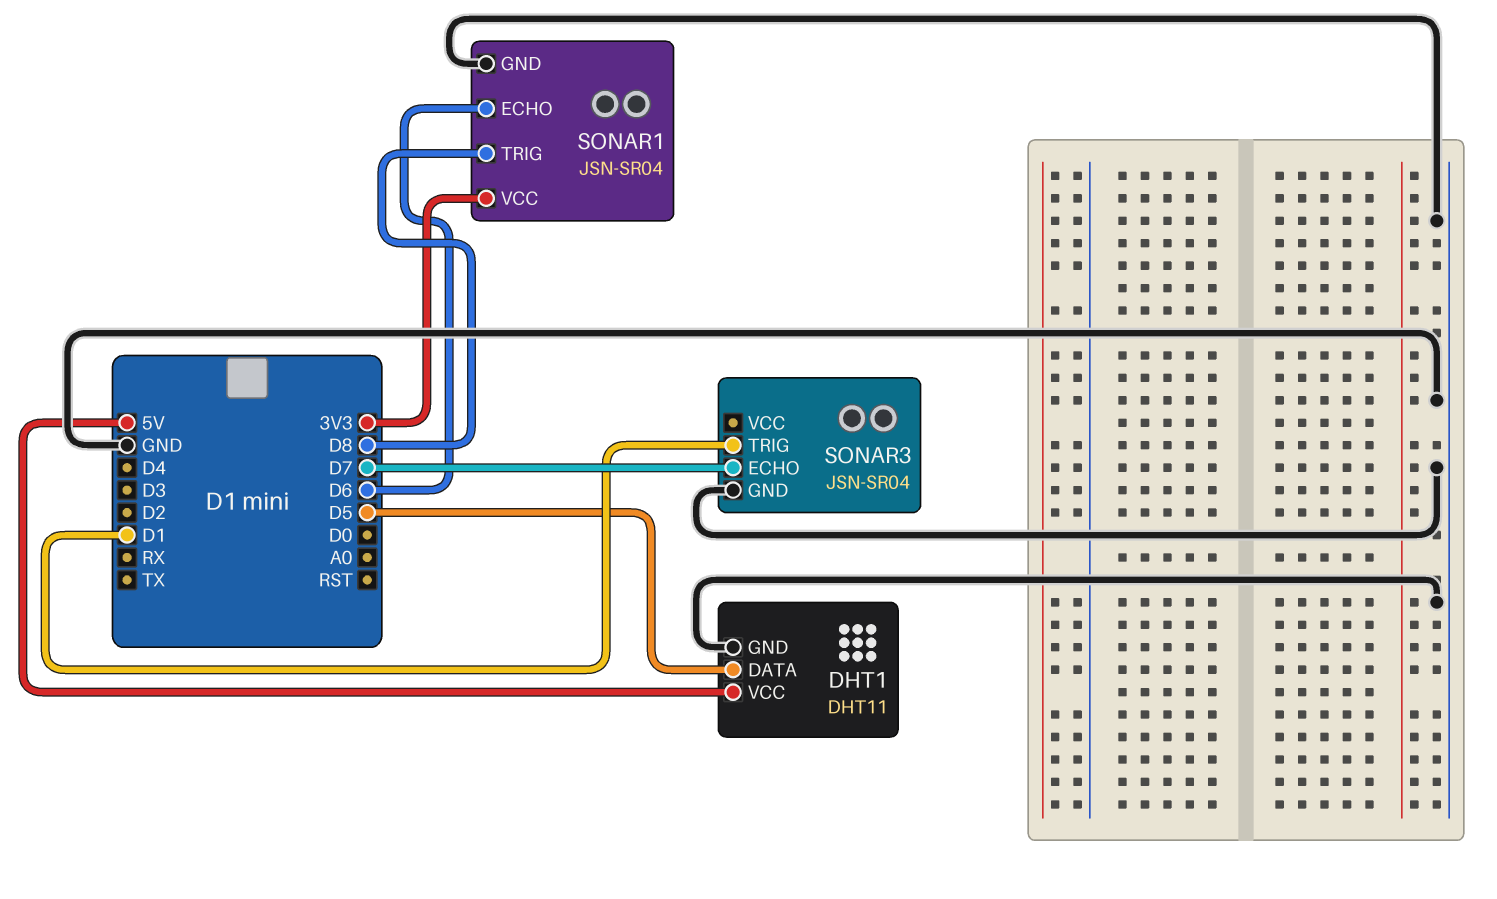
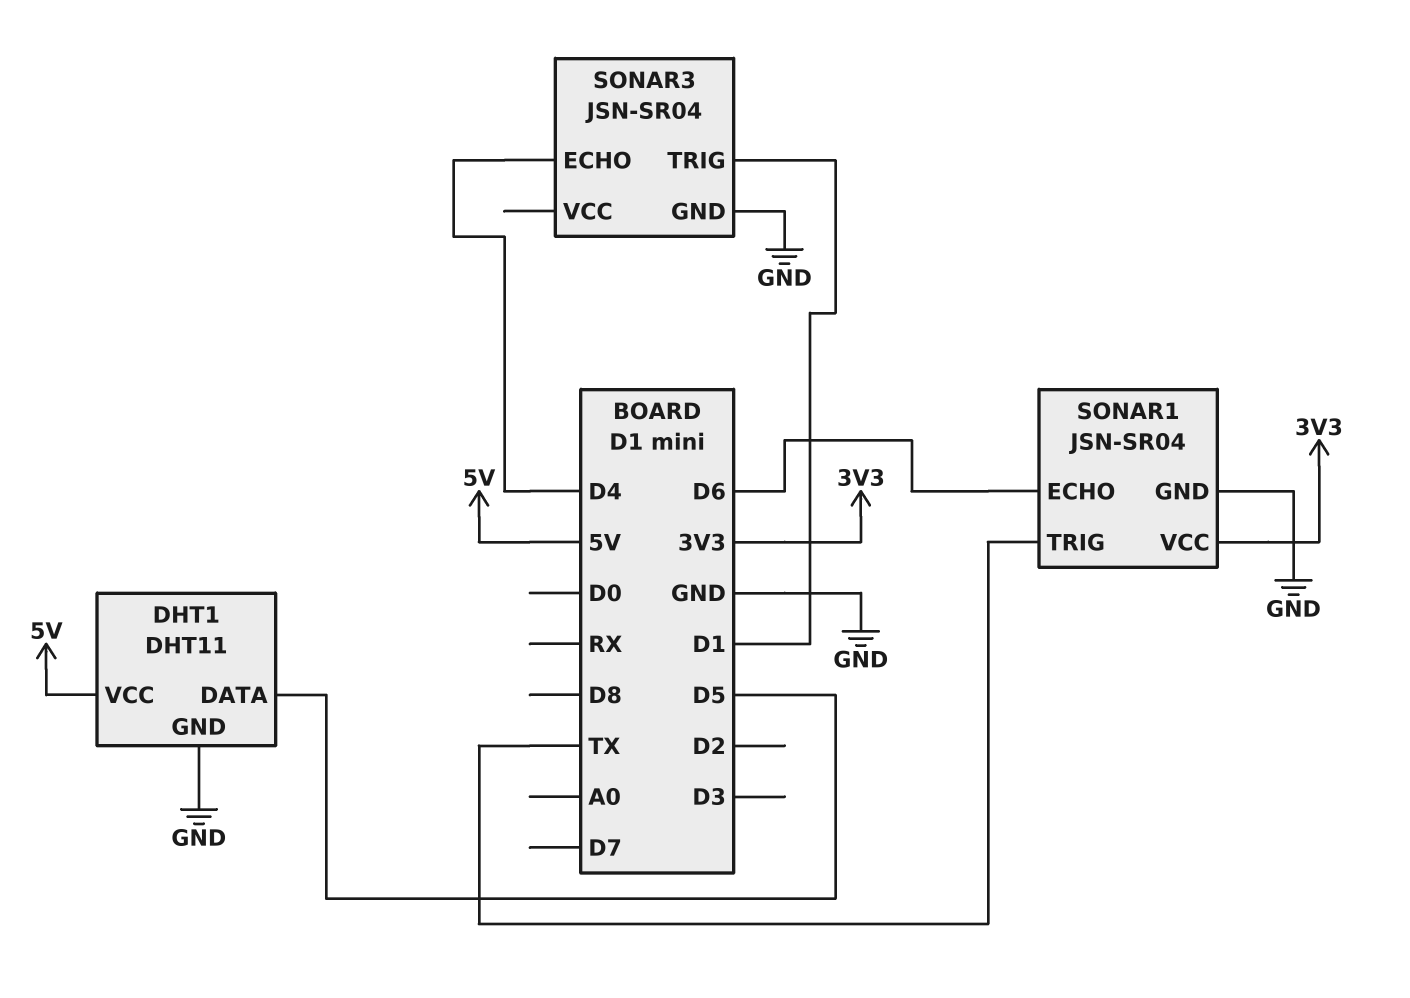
SONAR1 pin TRIG: D8 -> TX
SONAR3 pin ECHO: D7 -> D4

